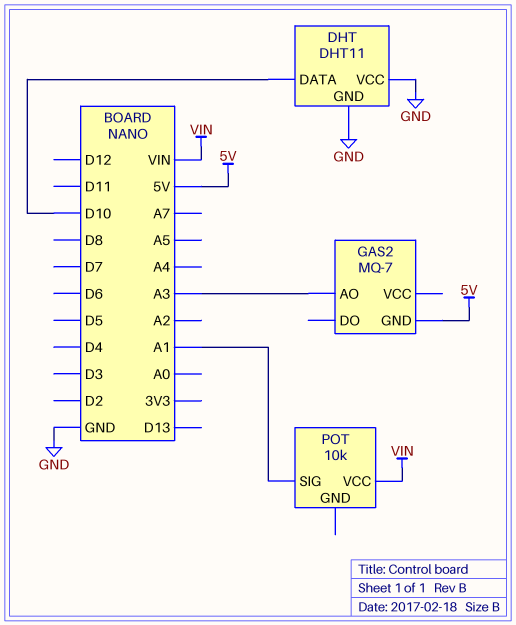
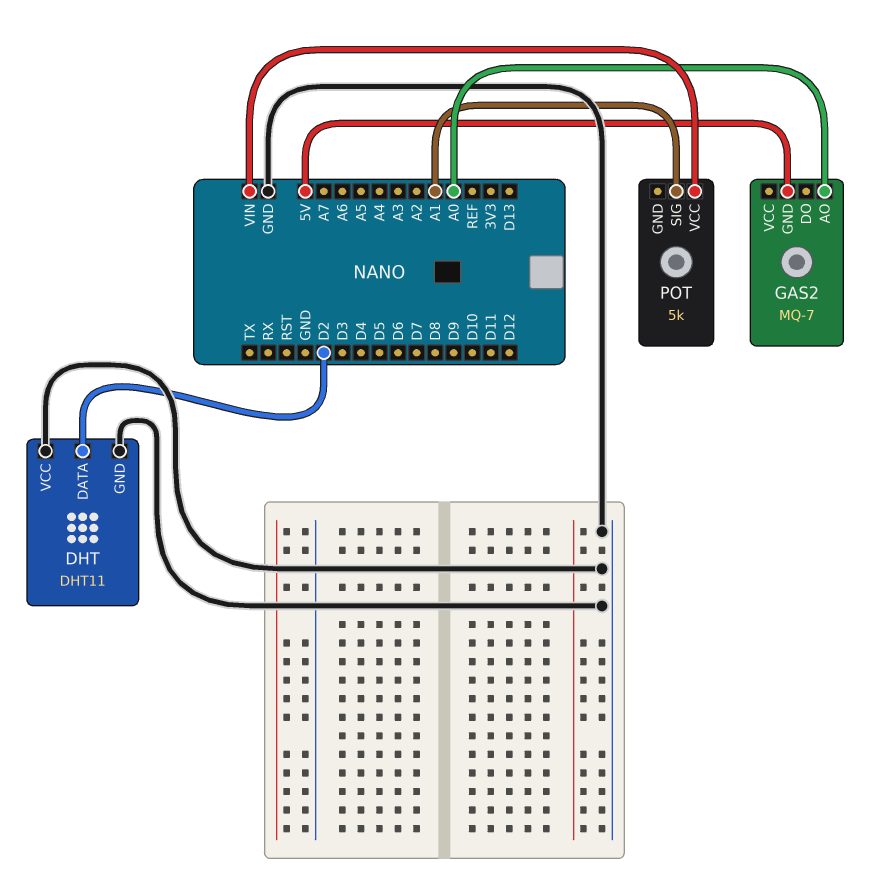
DHT pin DATA: D10 -> D2
GAS2 pin AO: A3 -> A0
POT: 10k -> 5k

